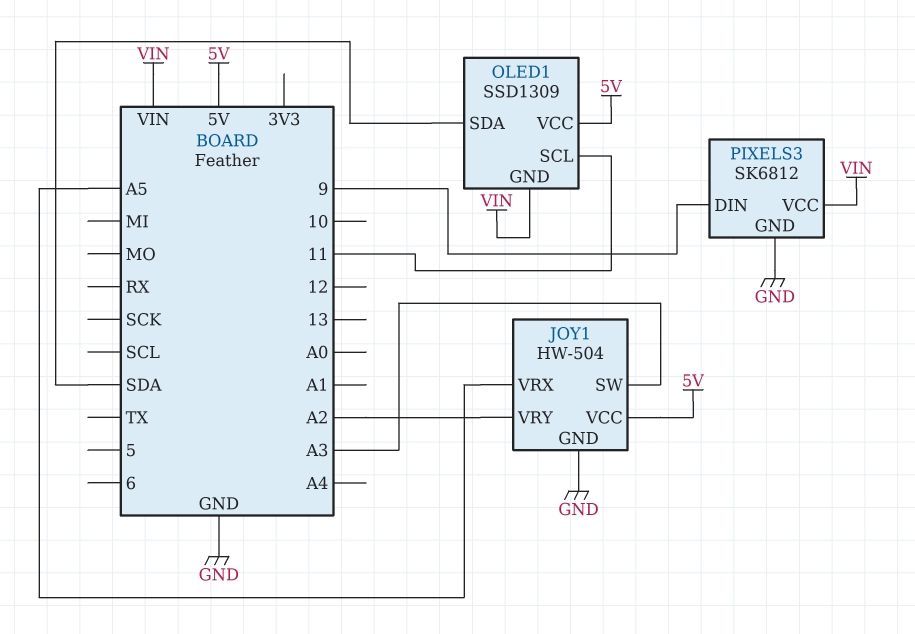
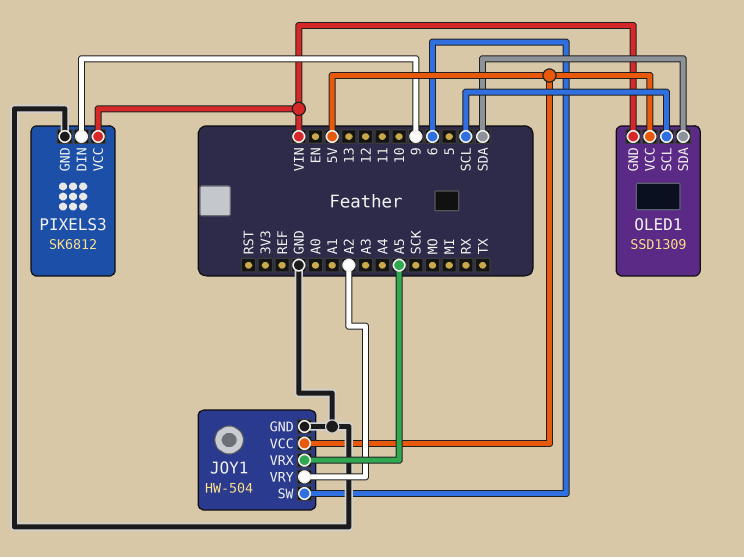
JOY1 pin SW: A3 -> 6
OLED1 pin SCL: 11 -> SCL

